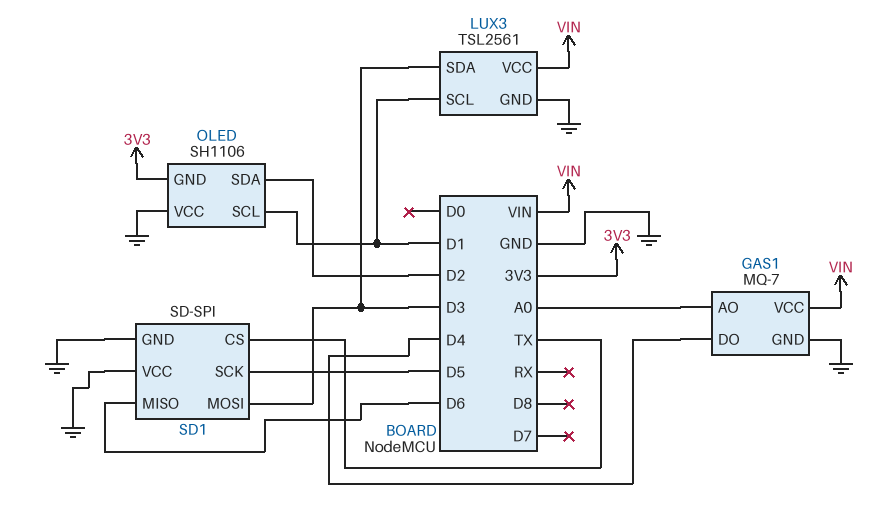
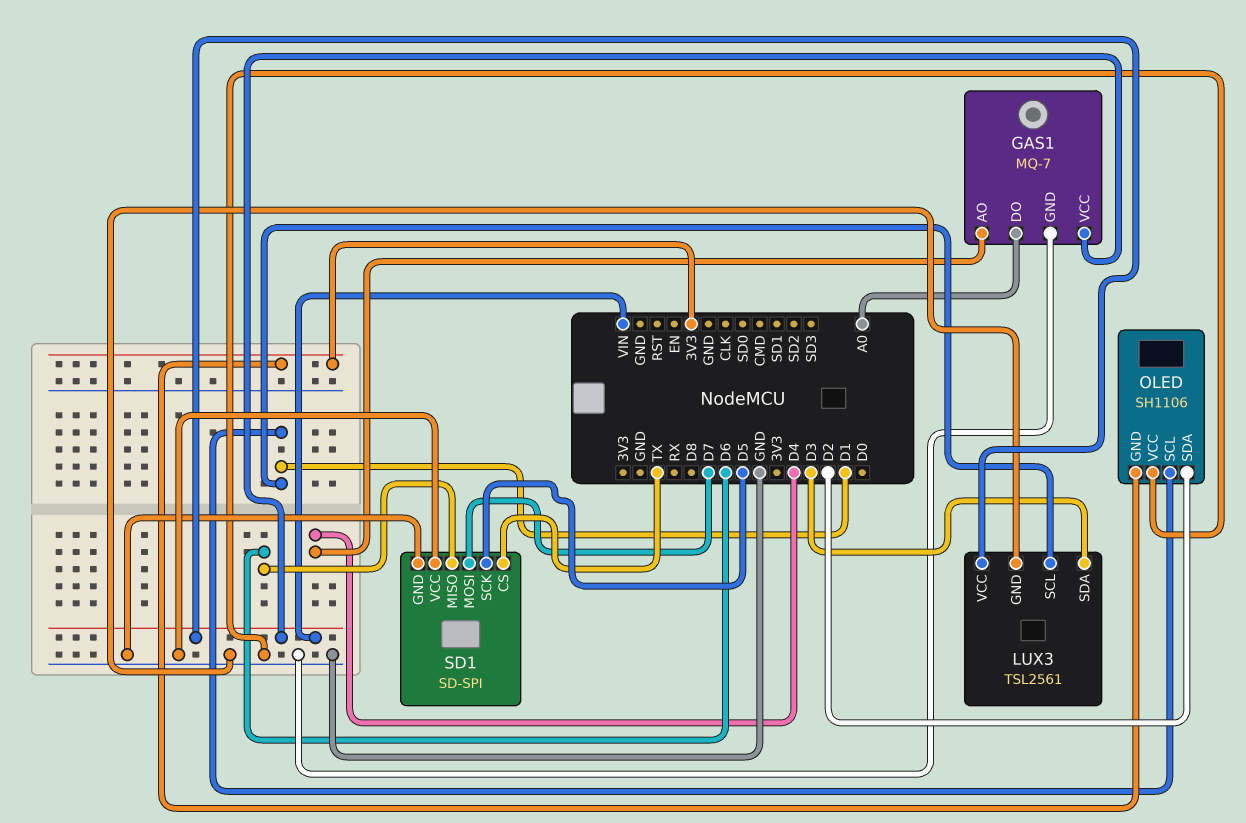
GAS1 pin AO: A0 -> D4
GAS1 pin DO: D4 -> A0
SD1 pin MOSI: D3 -> D7

